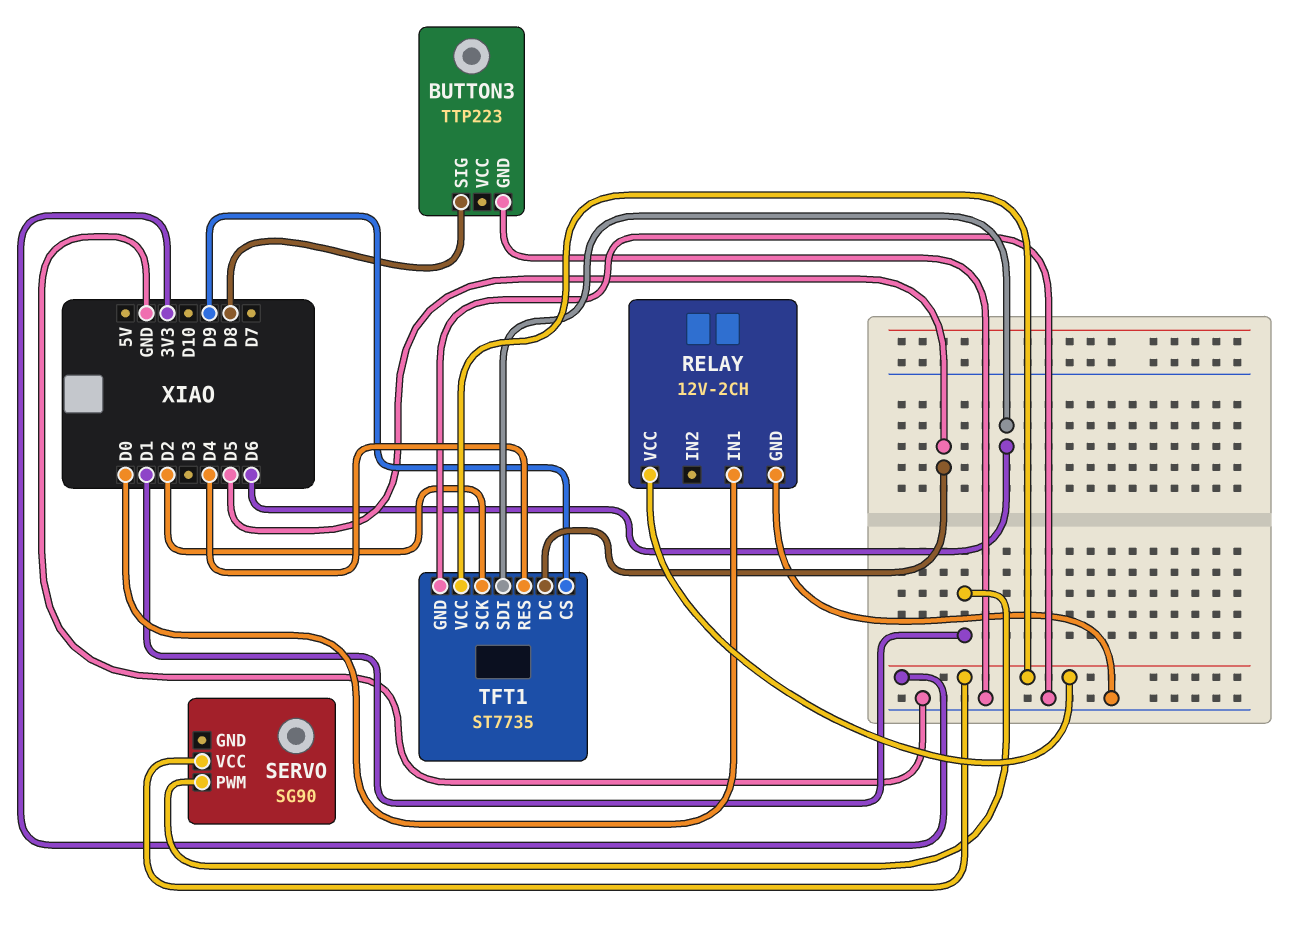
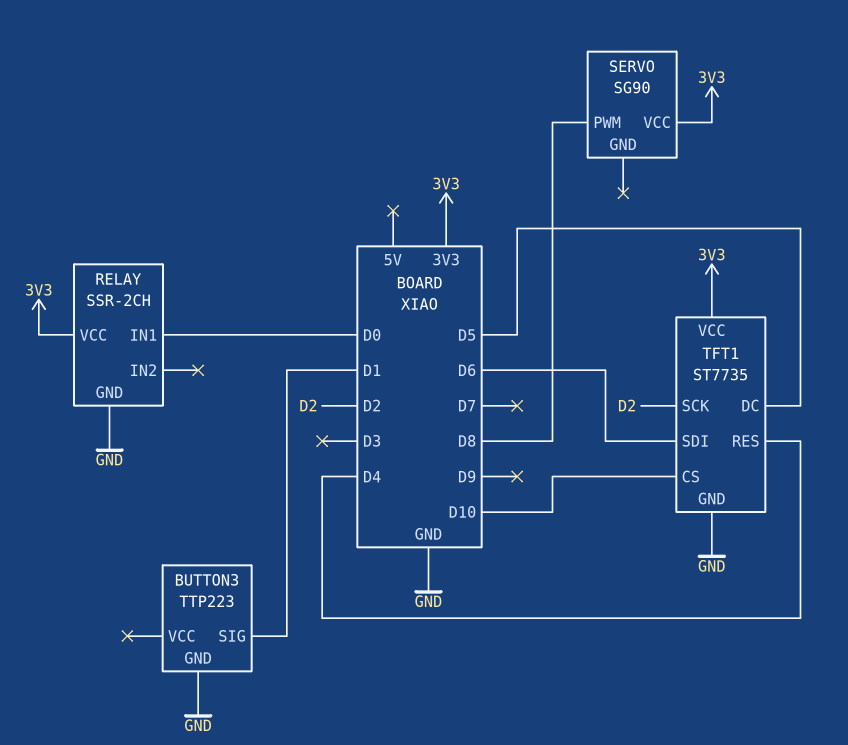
BUTTON3 pin SIG: D8 -> D1
RELAY: 12V-2CH -> SSR-2CH
SERVO pin PWM: D1 -> D8
TFT1 pin CS: D9 -> D10

